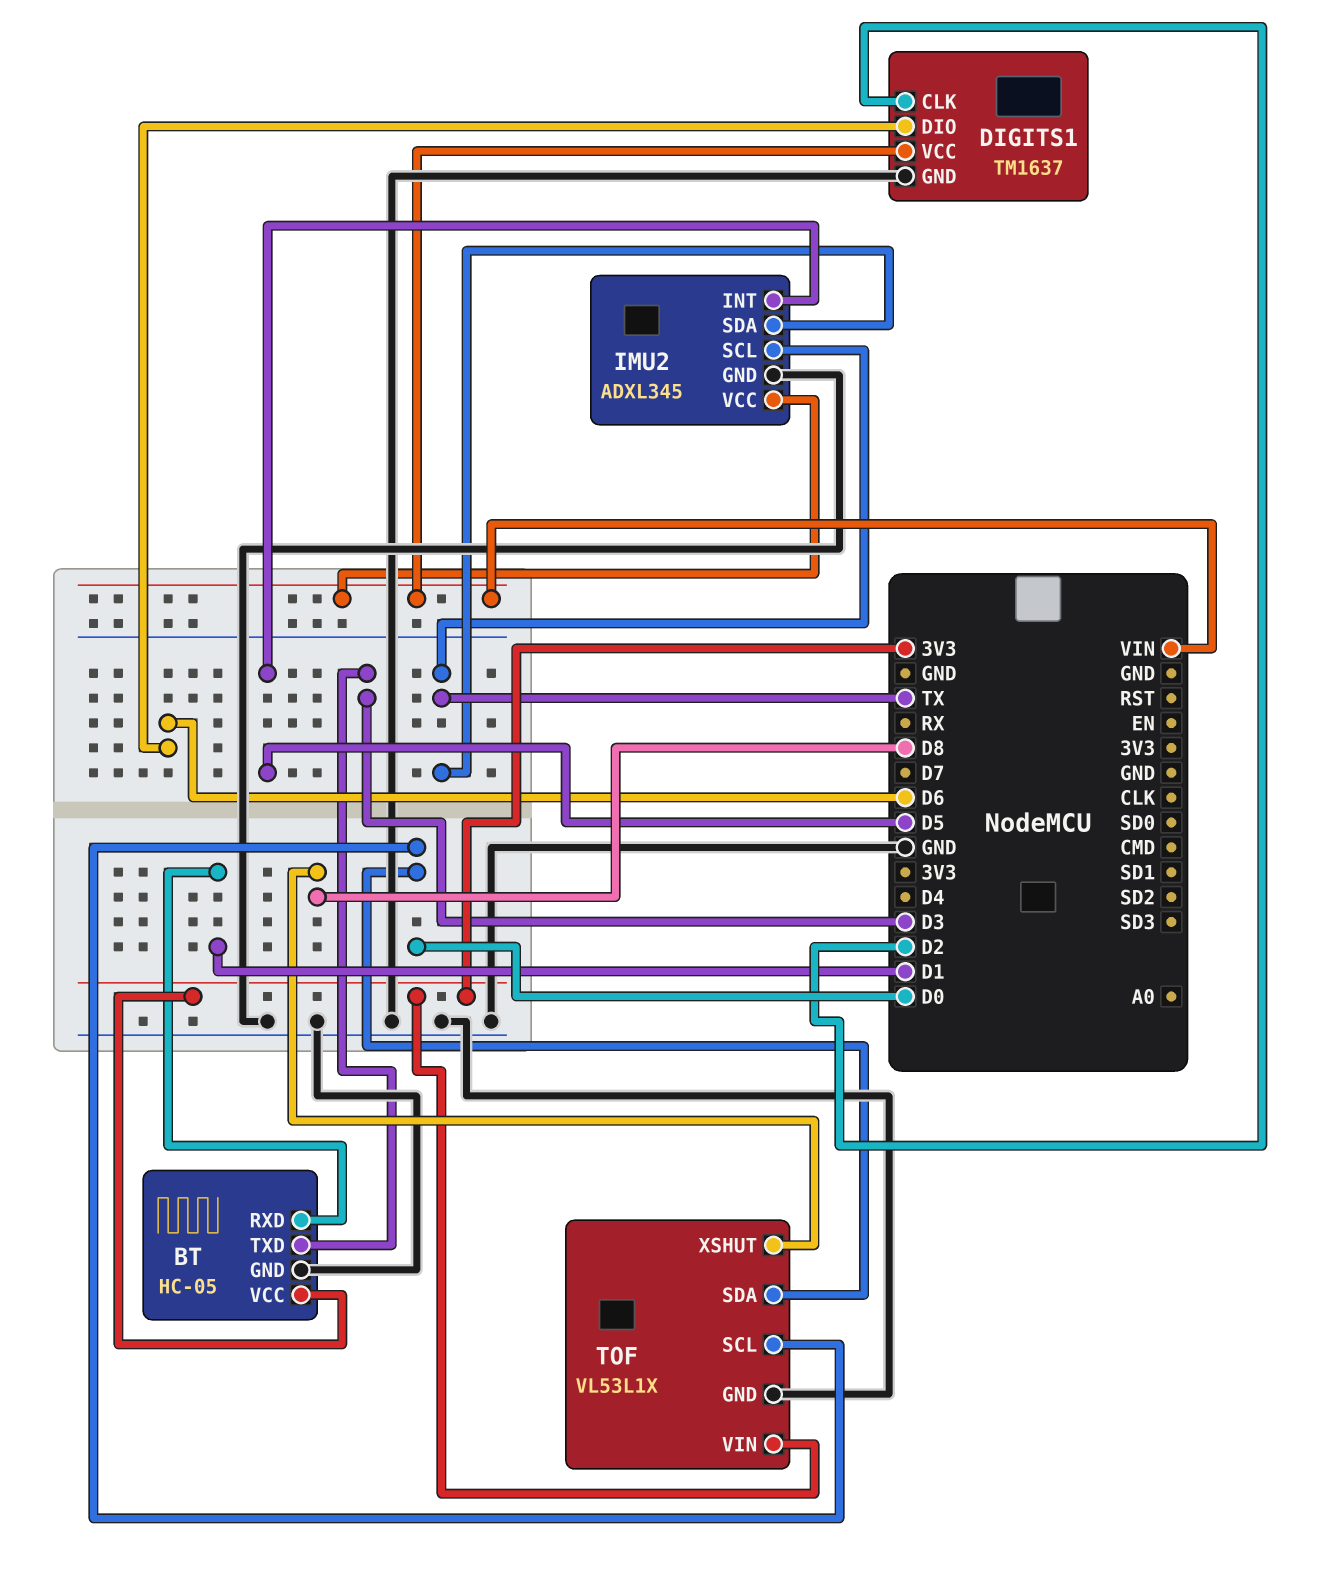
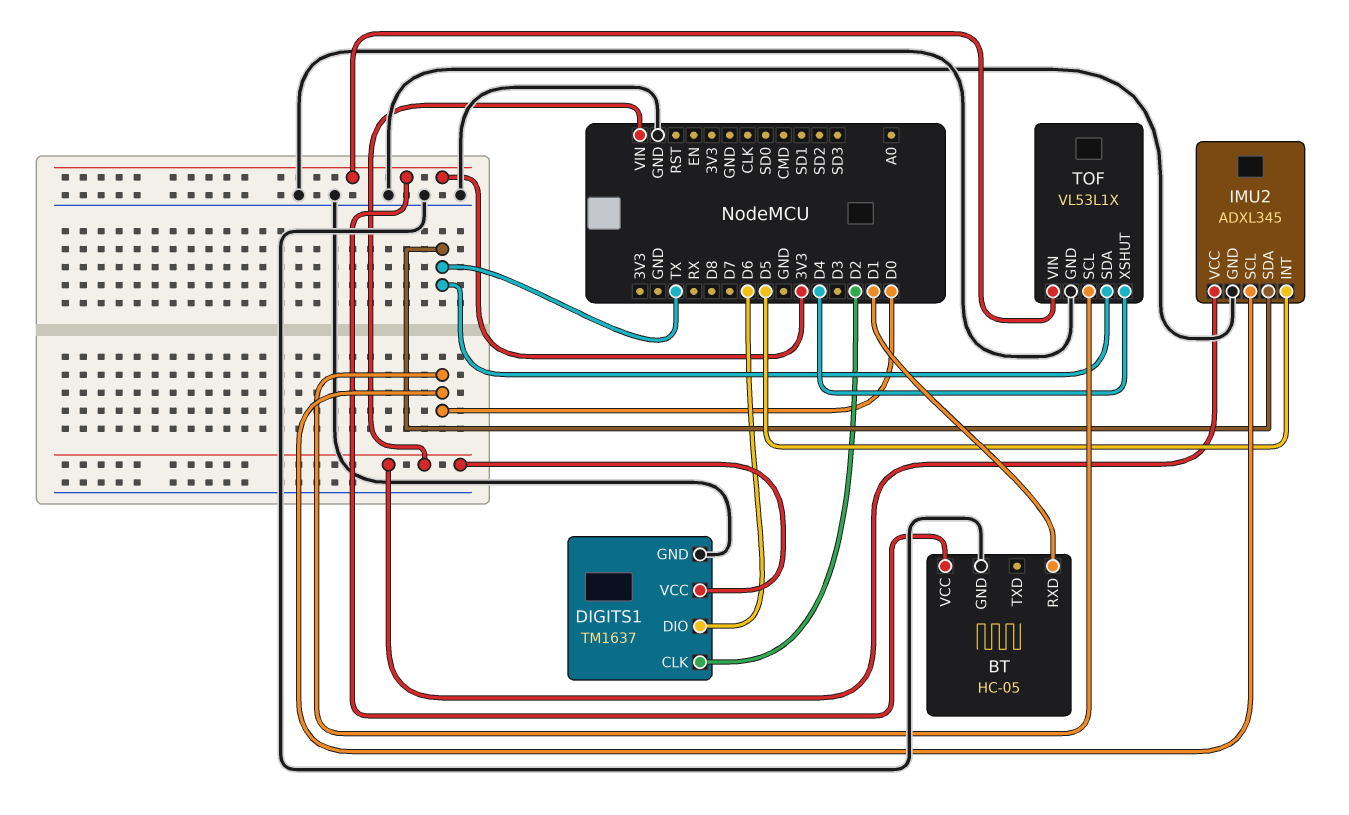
BT pin TXD: D3 -> none
IMU2 pin SCL: TX -> D0
TOF pin SDA: D0 -> TX
TOF pin XSHUT: D8 -> D4

